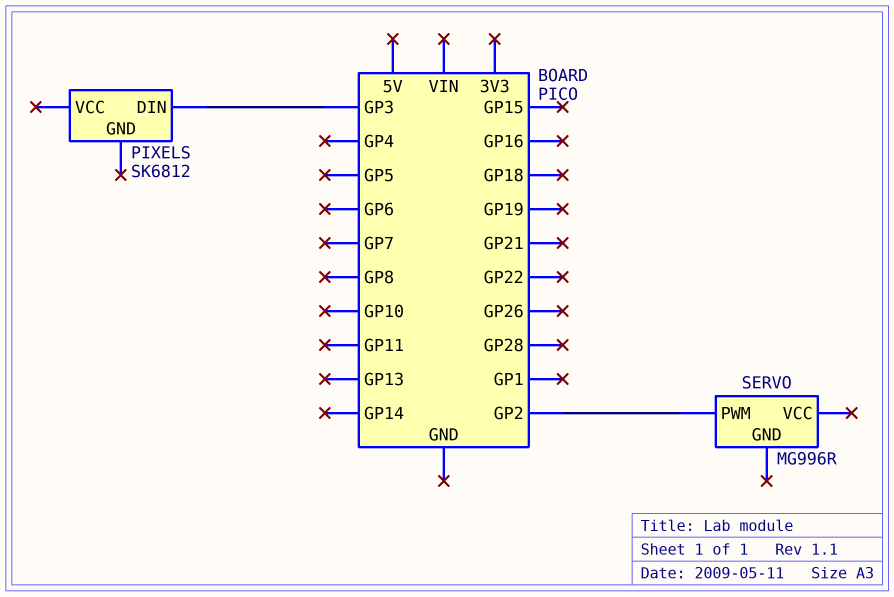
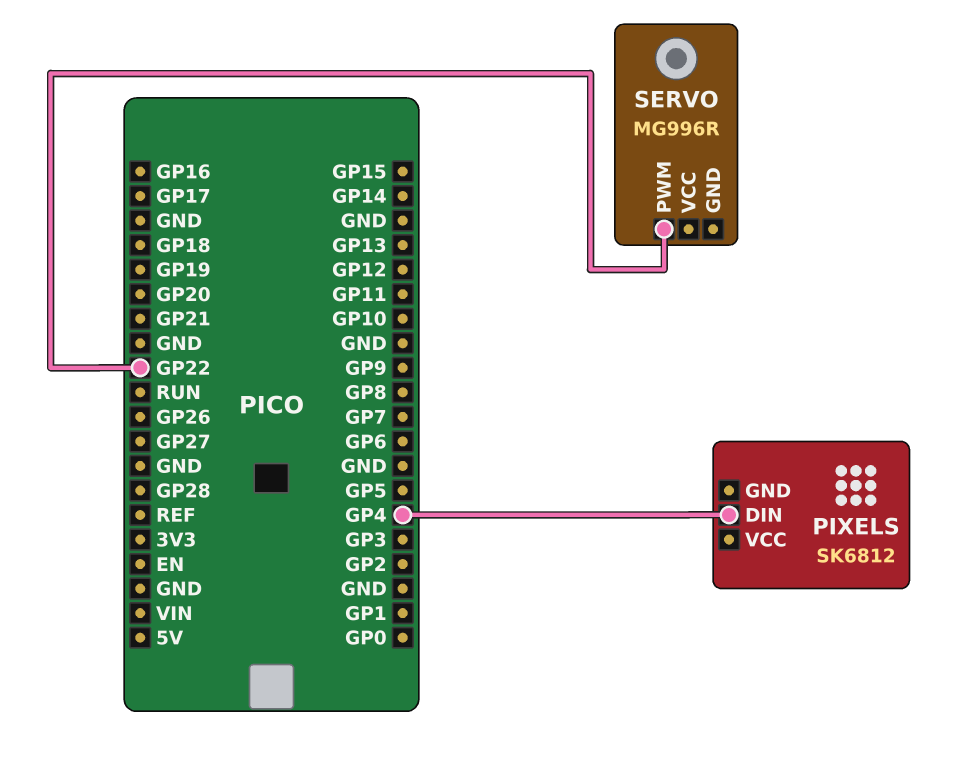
PIXELS pin DIN: GP3 -> GP4
SERVO pin PWM: GP2 -> GP22

